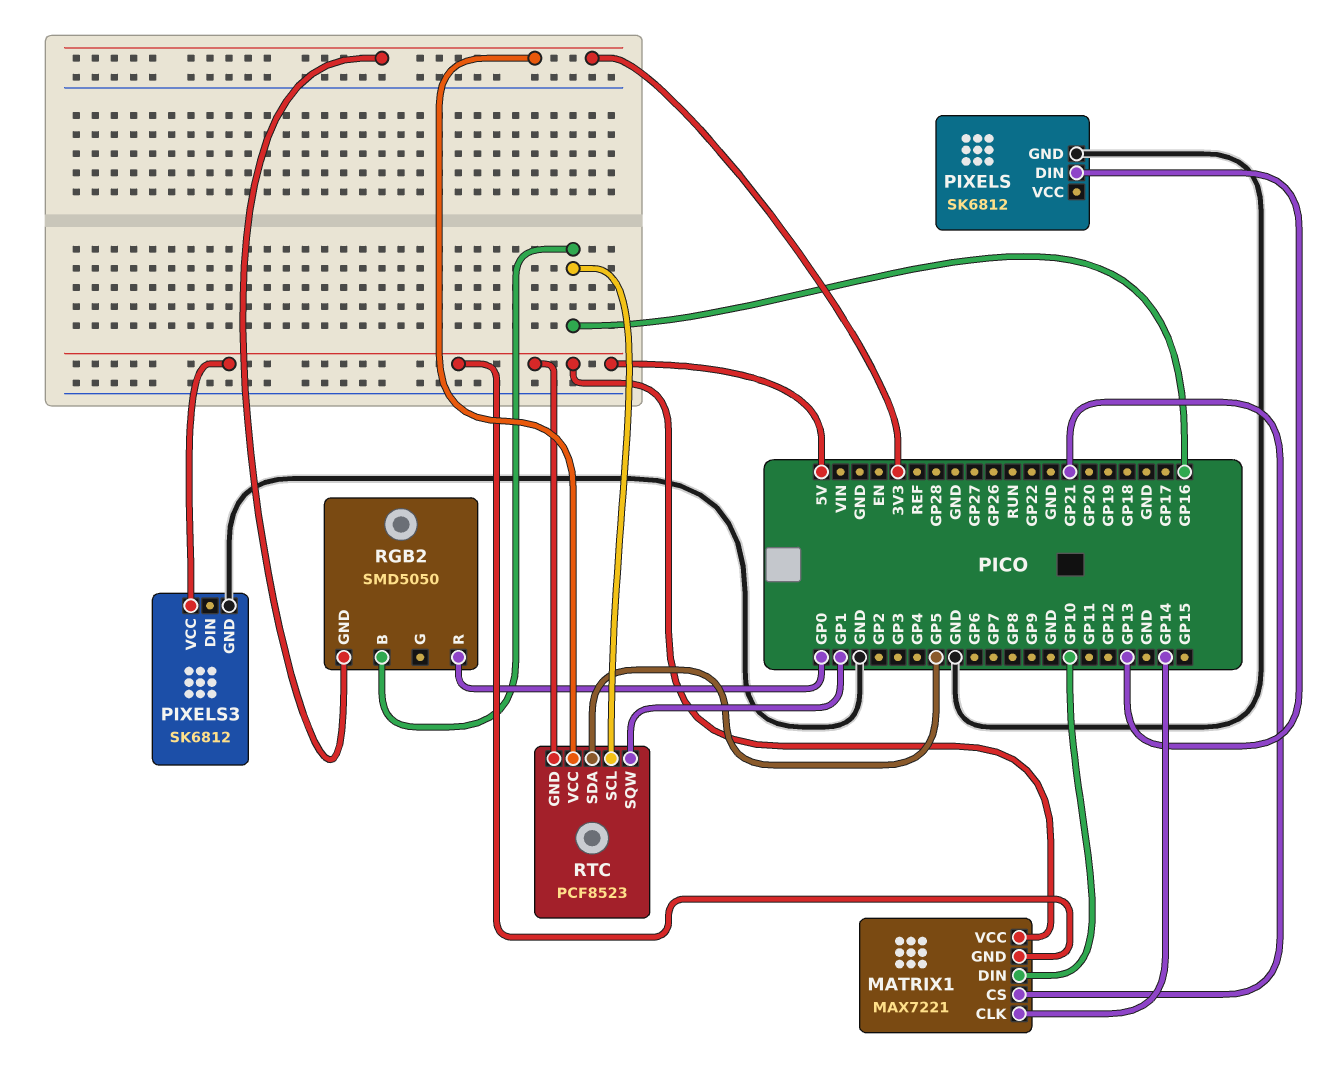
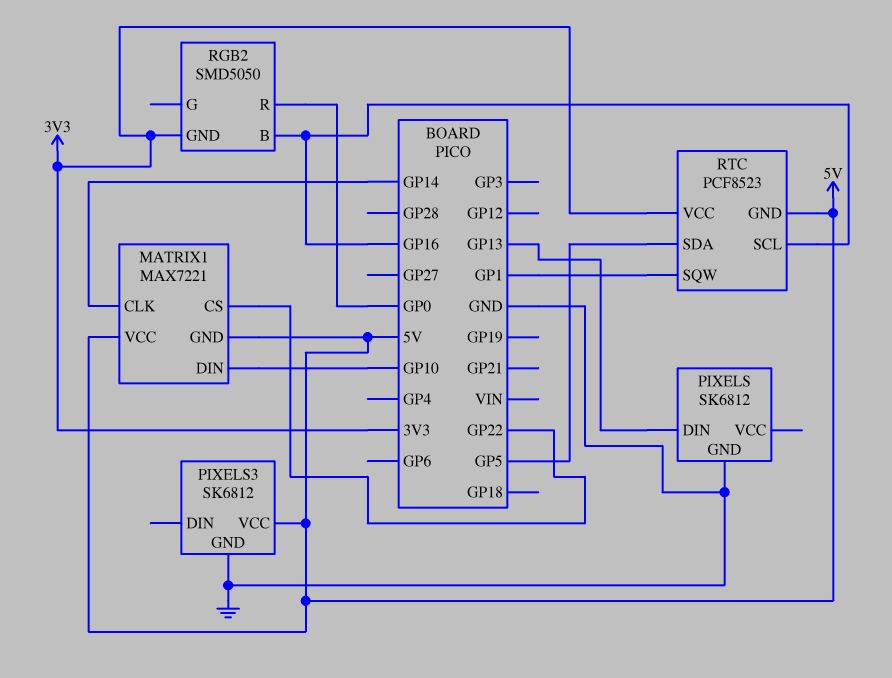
MATRIX1 pin CS: GP21 -> GP22

